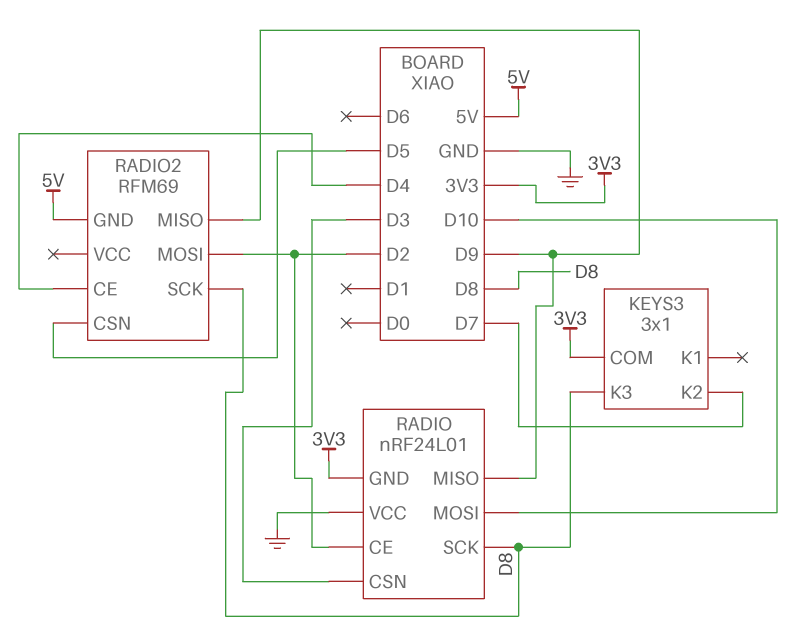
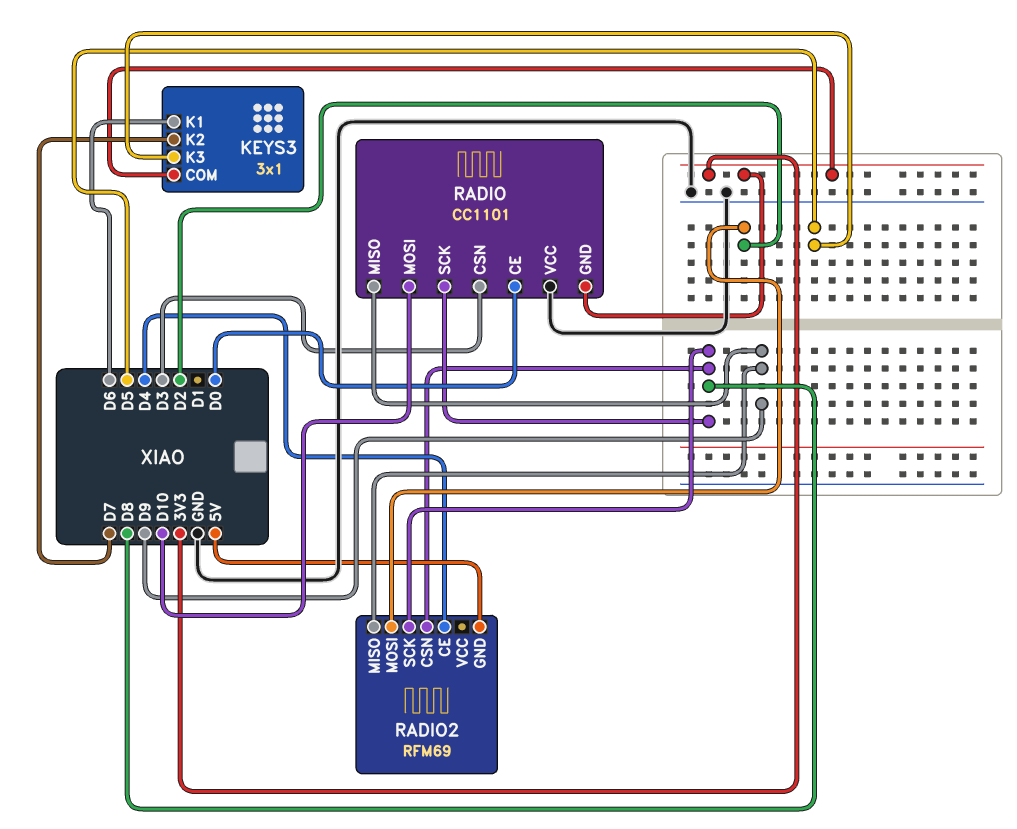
KEYS3 pin K1: none -> D6
KEYS3 pin K3: D8 -> D5
RADIO: nRF24L01 -> CC1101
RADIO pin CE: D2 -> D0
RADIO2 pin CSN: D5 -> D8

